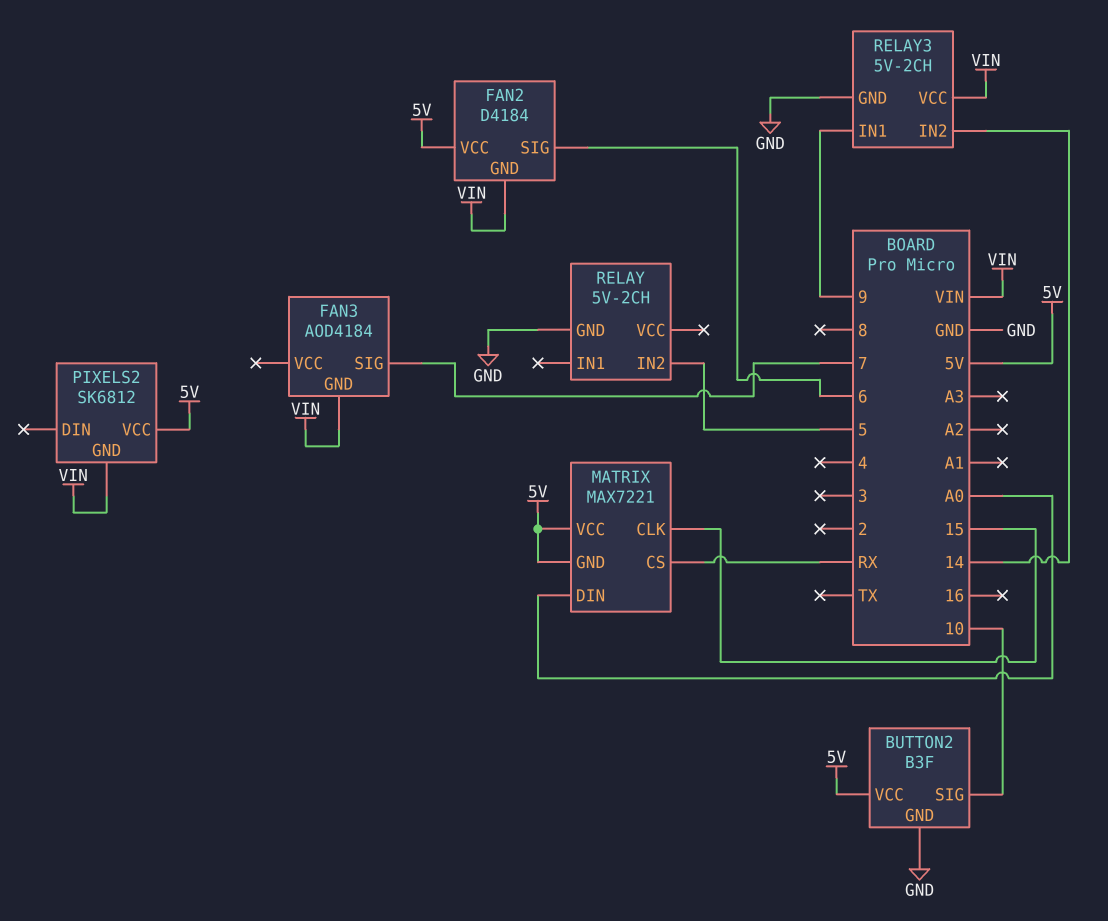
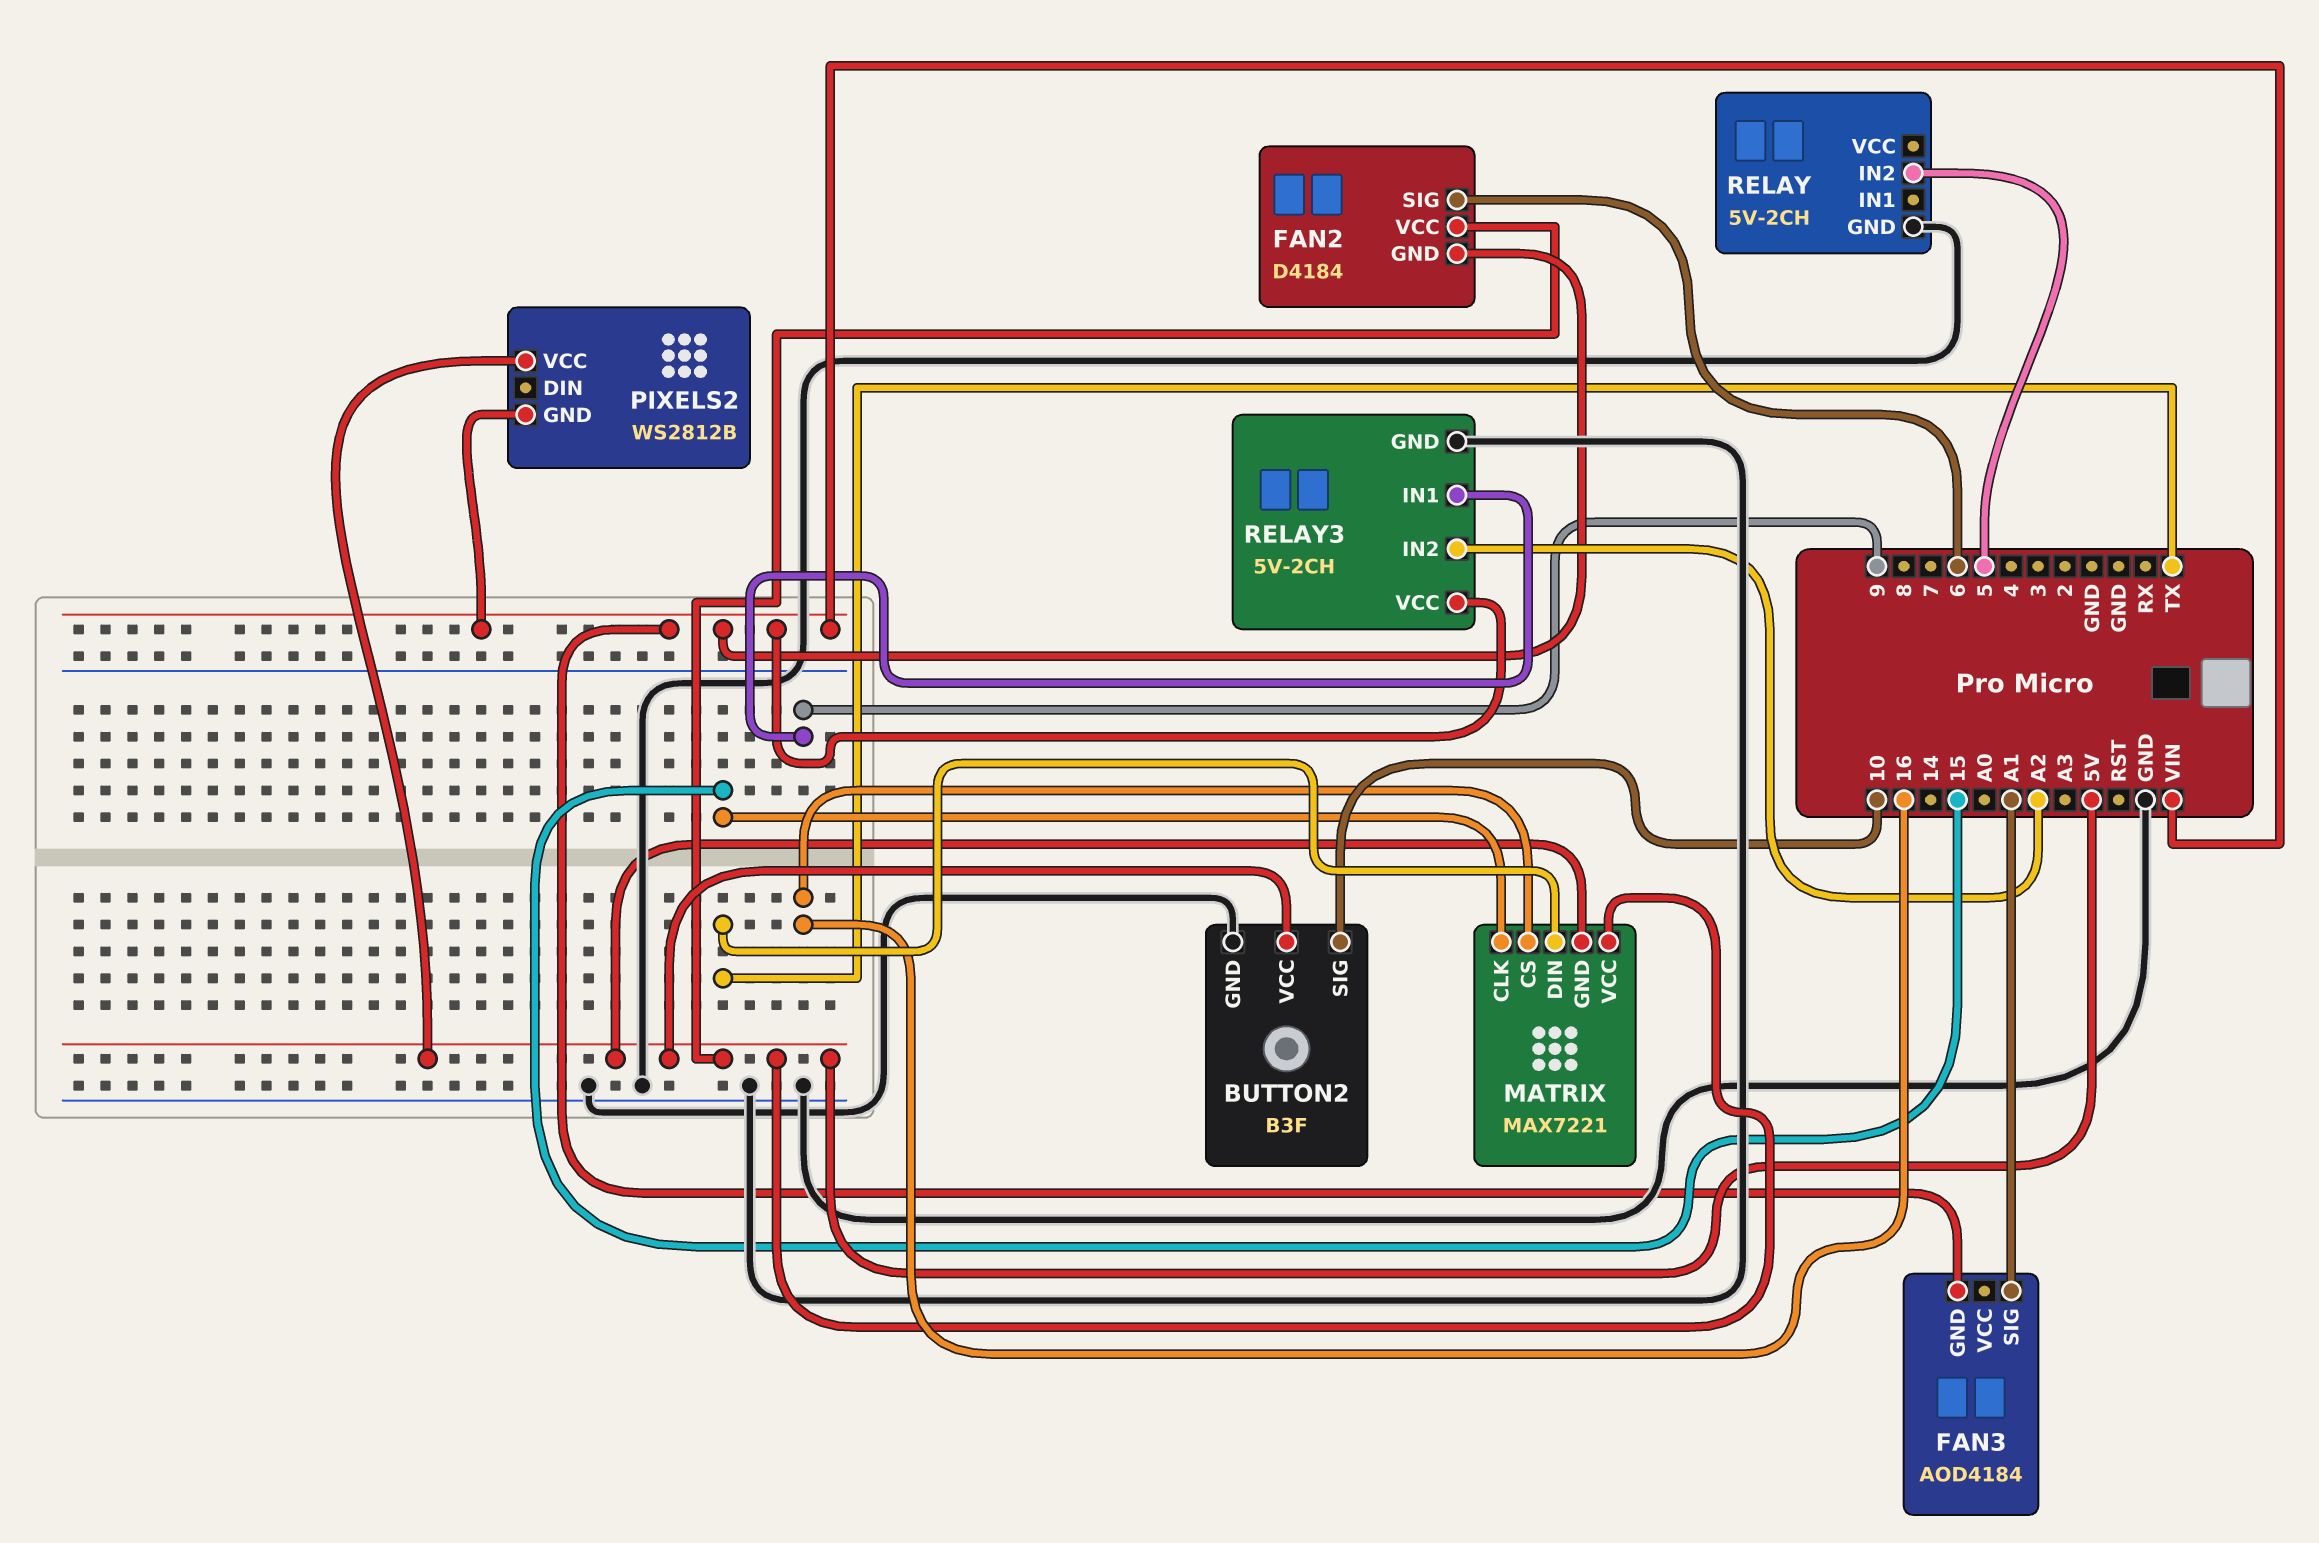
FAN3 pin SIG: 7 -> A1
MATRIX pin CS: RX -> 16
MATRIX pin DIN: A0 -> TX
PIXELS2: SK6812 -> WS2812B
RELAY3 pin IN2: 14 -> A2

